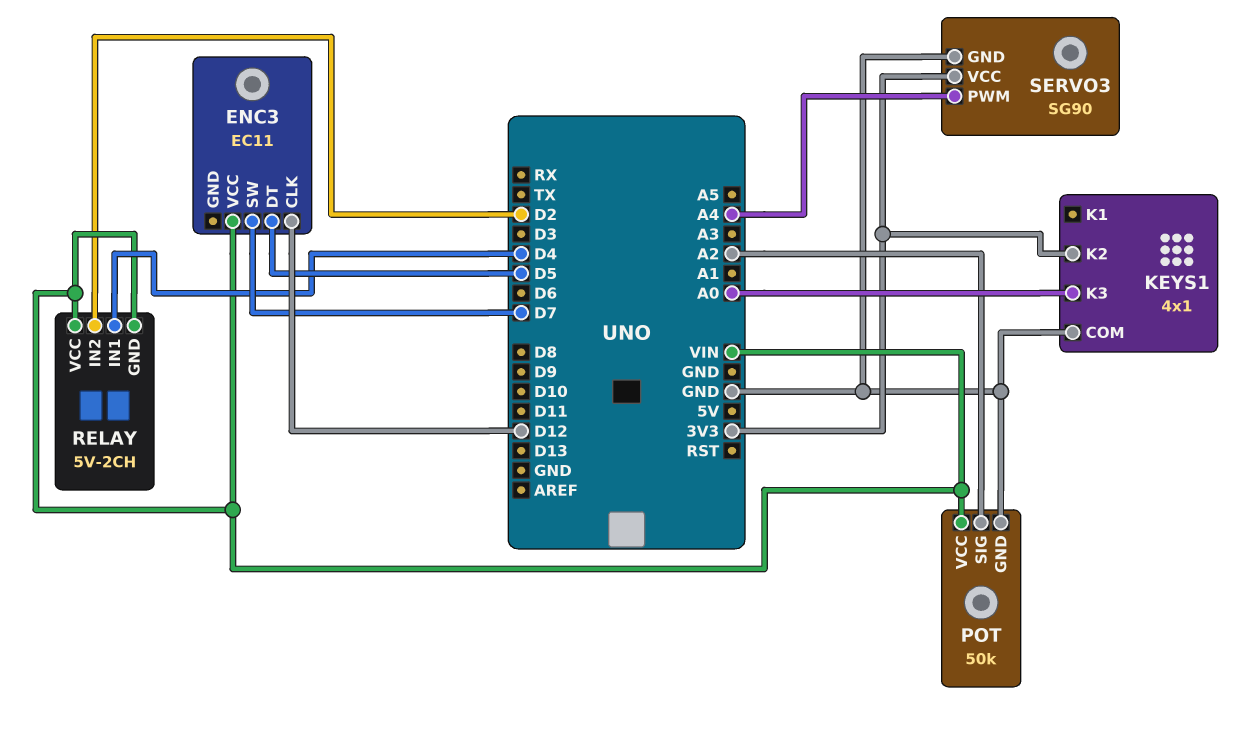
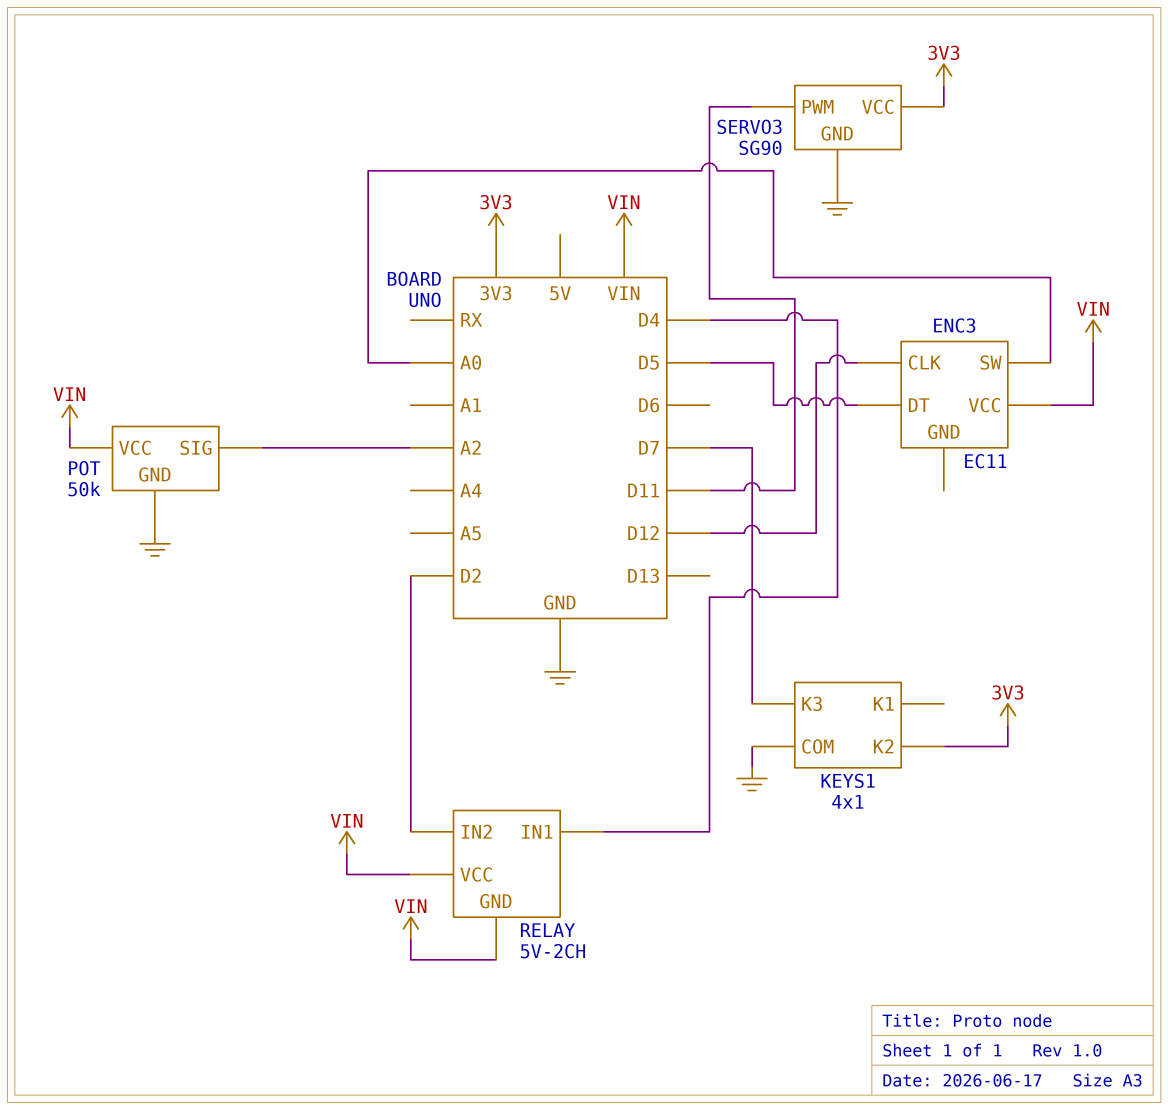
ENC3 pin SW: D7 -> A0
KEYS1 pin K3: A0 -> D7
SERVO3 pin PWM: A4 -> D11

